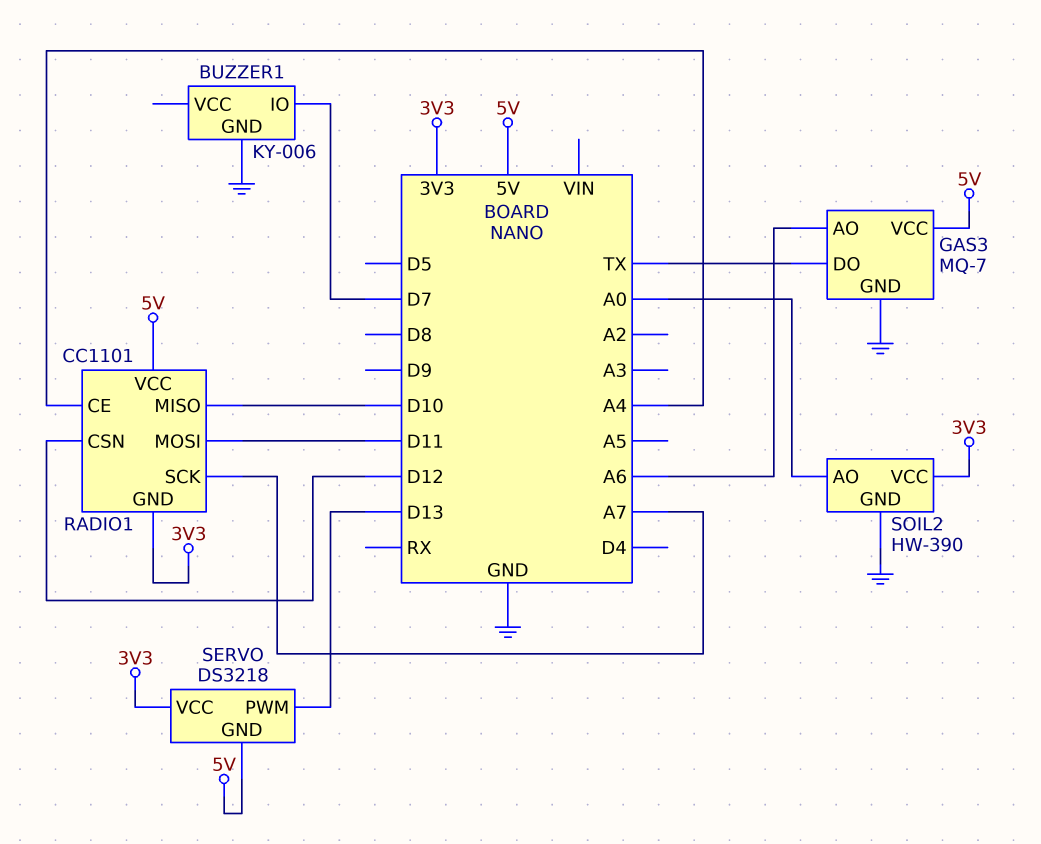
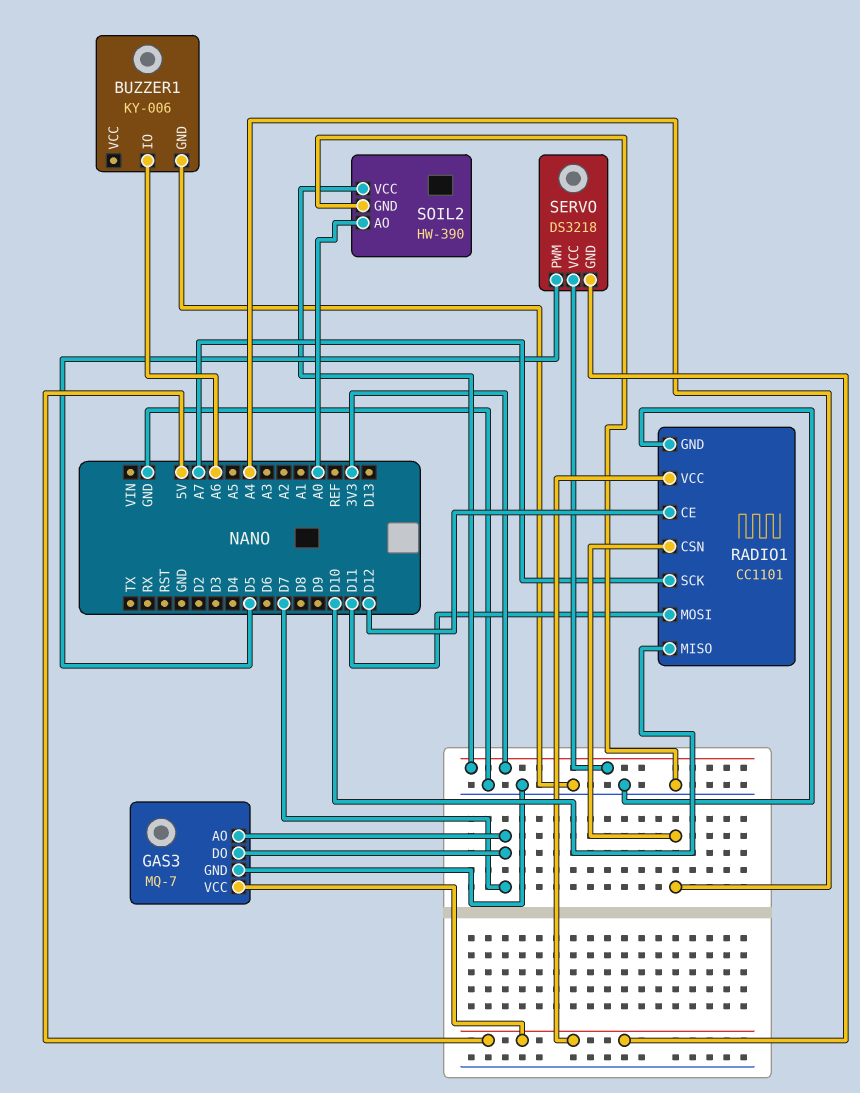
BUZZER1 pin IO: D7 -> A6
GAS3 pin AO: A6 -> D7
GAS3 pin DO: TX -> D7
RADIO1 pin CE: A4 -> D12
RADIO1 pin CSN: D12 -> A4
RADIO1 pin GND: 3V3 -> GND
SERVO pin PWM: D13 -> D5

